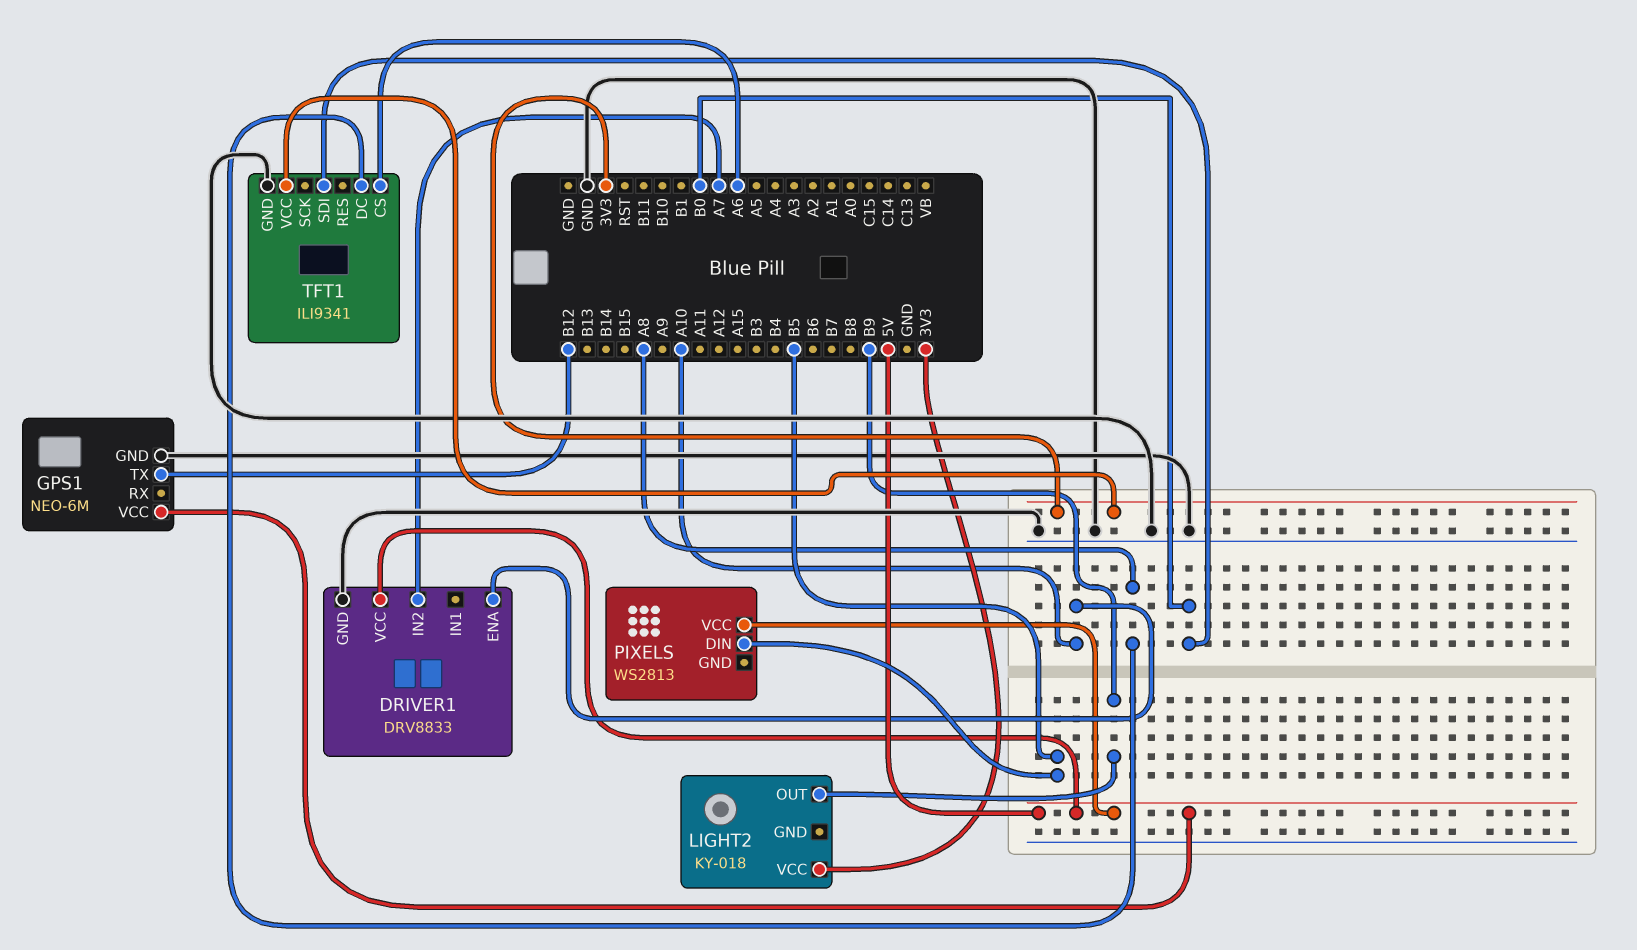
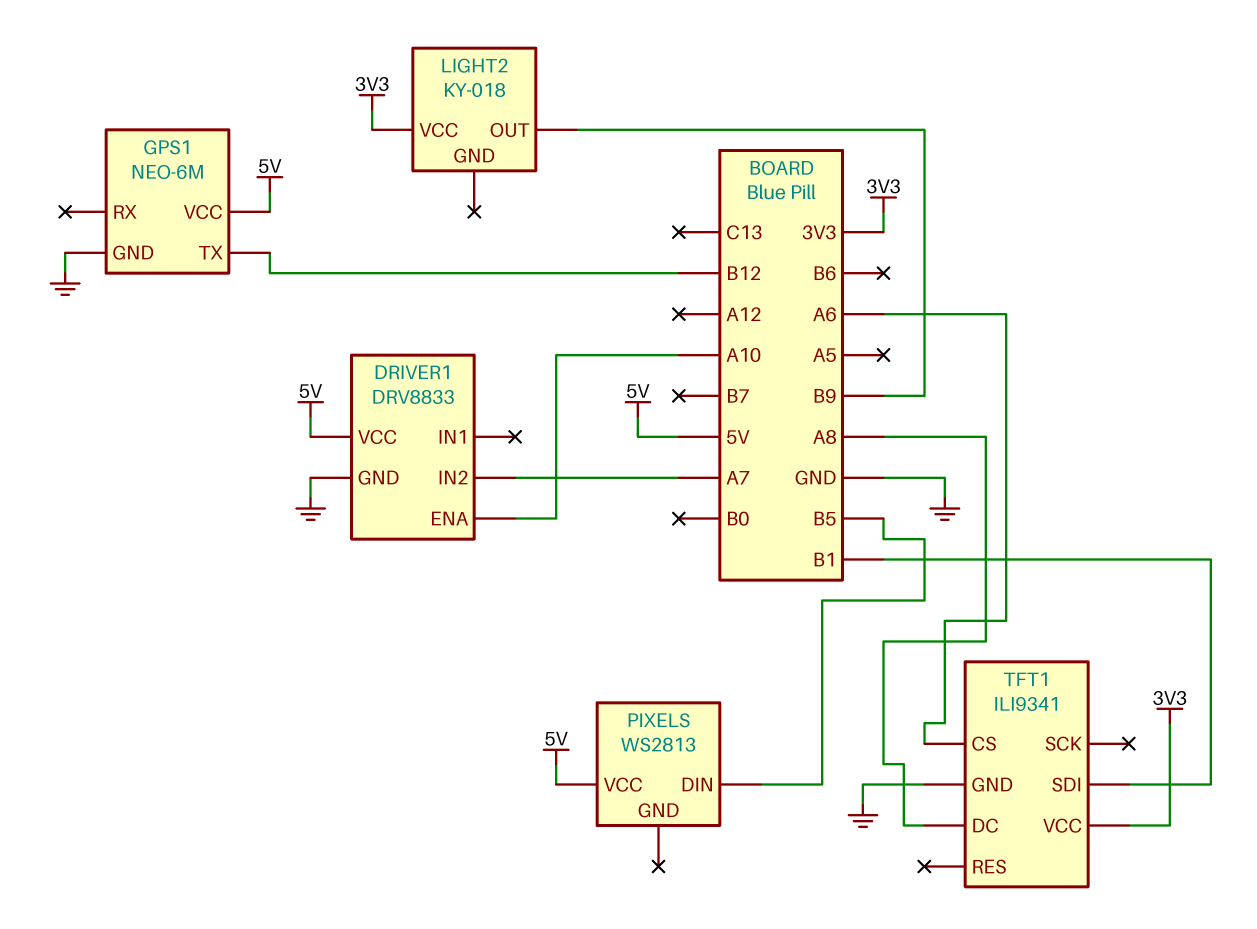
TFT1 pin SDI: B0 -> B1

